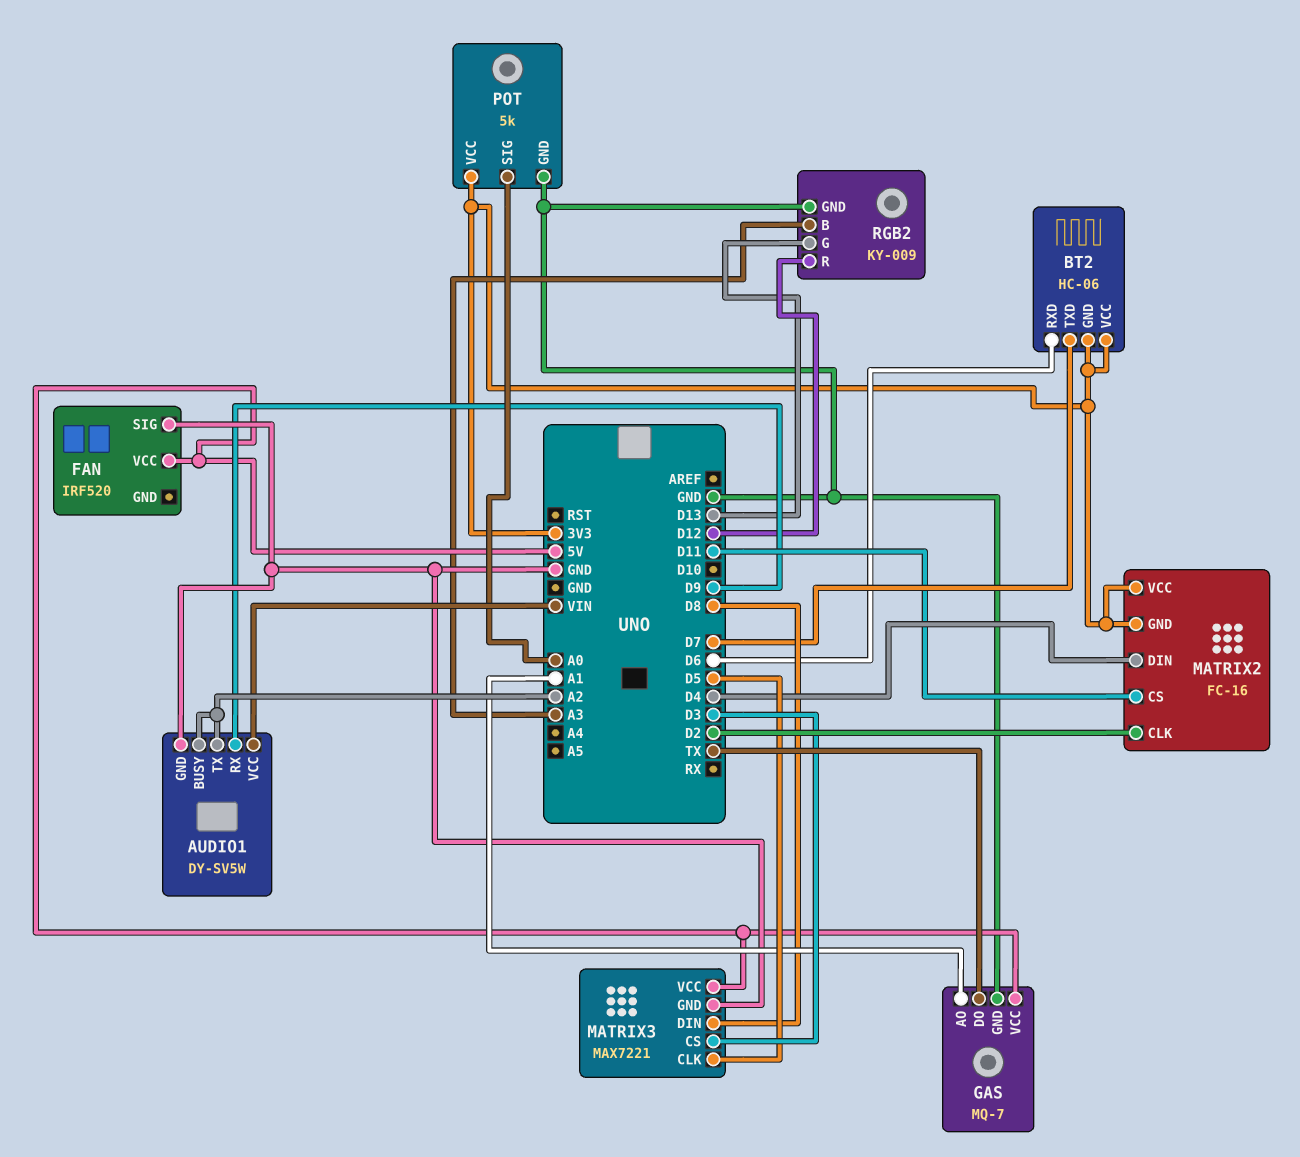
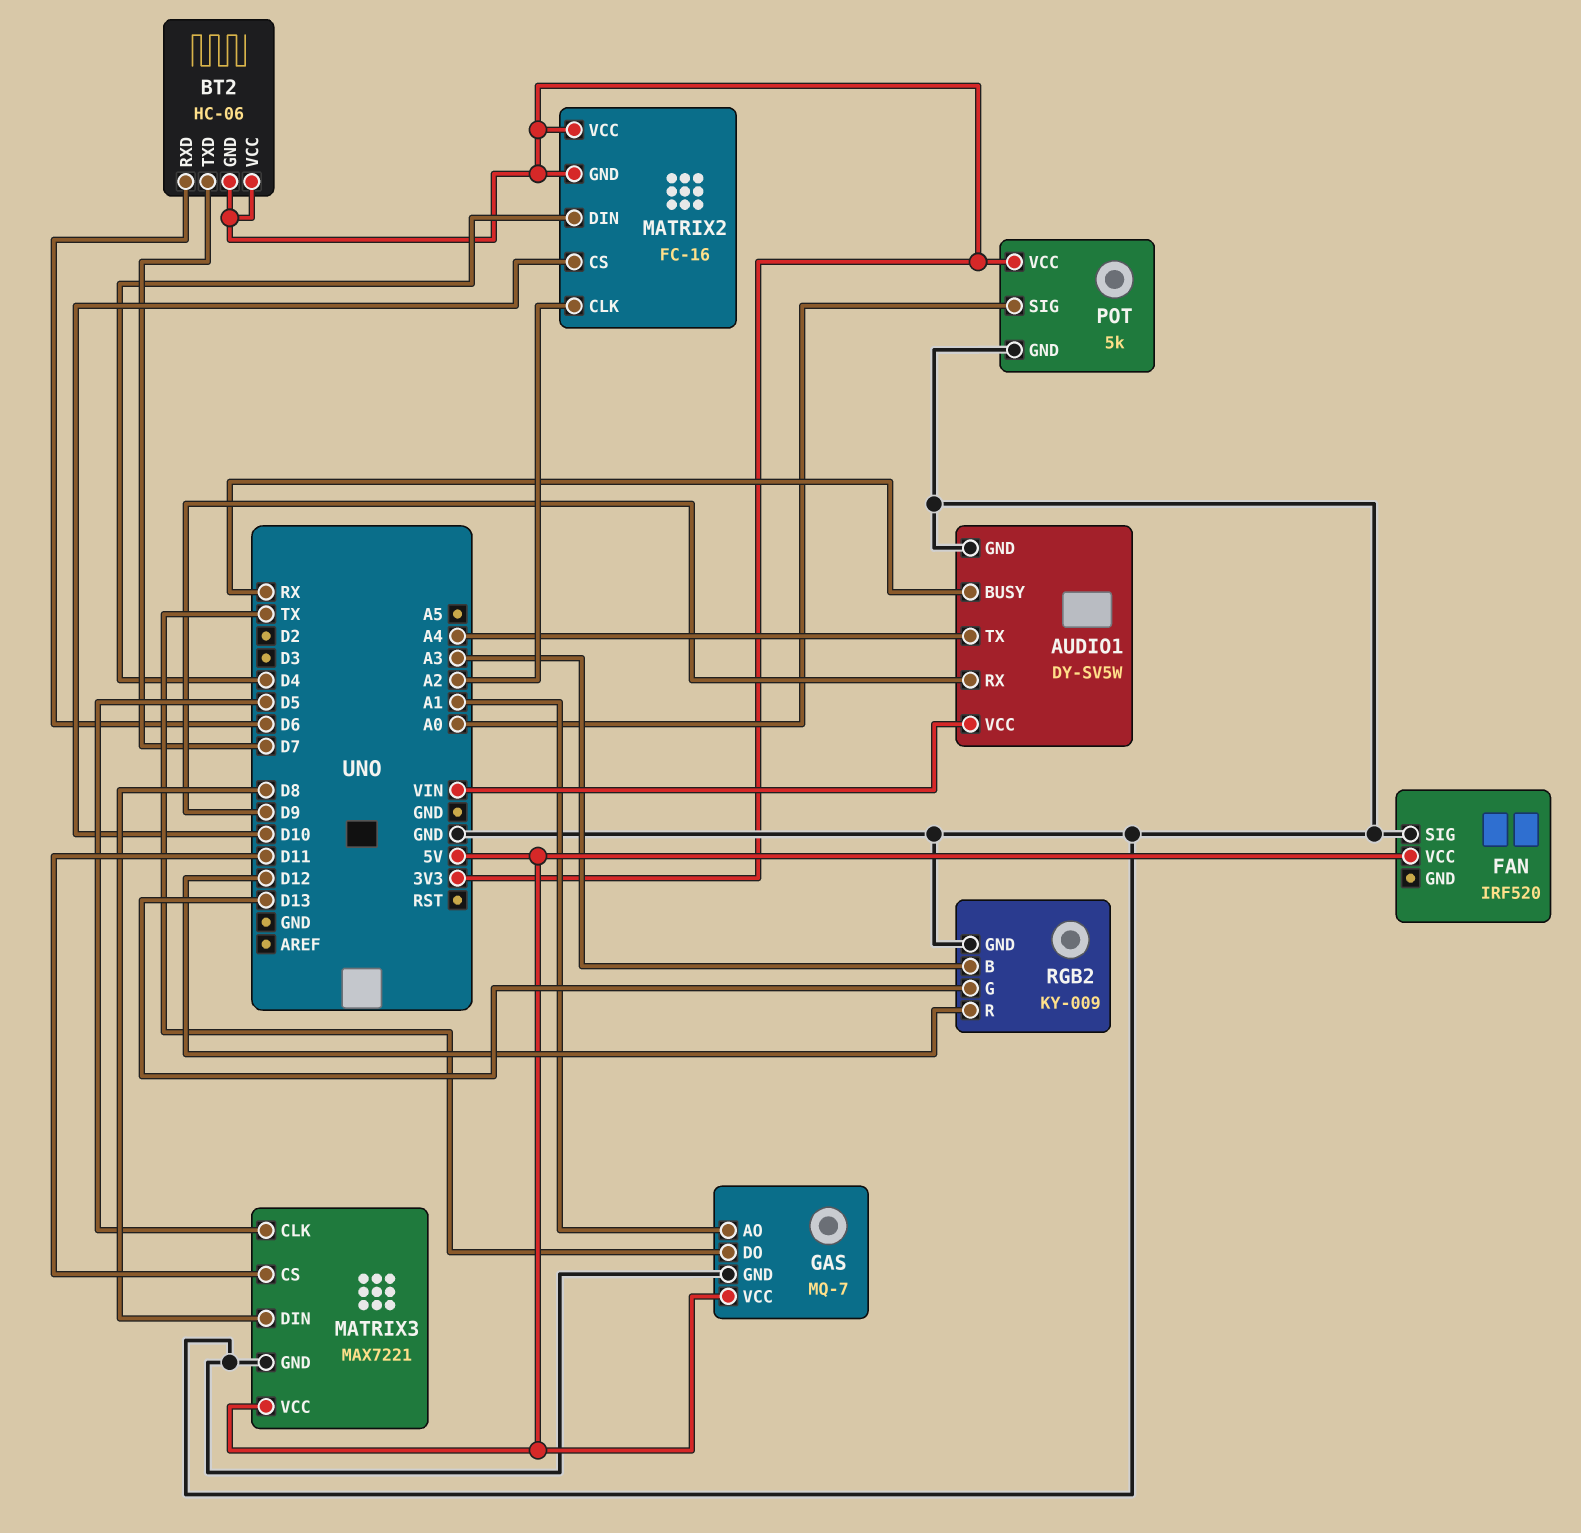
AUDIO1 pin BUSY: A2 -> RX
AUDIO1 pin TX: A2 -> A4
MATRIX2 pin CLK: D2 -> A2
MATRIX2 pin CS: D11 -> D10
MATRIX3 pin CS: D3 -> D11

